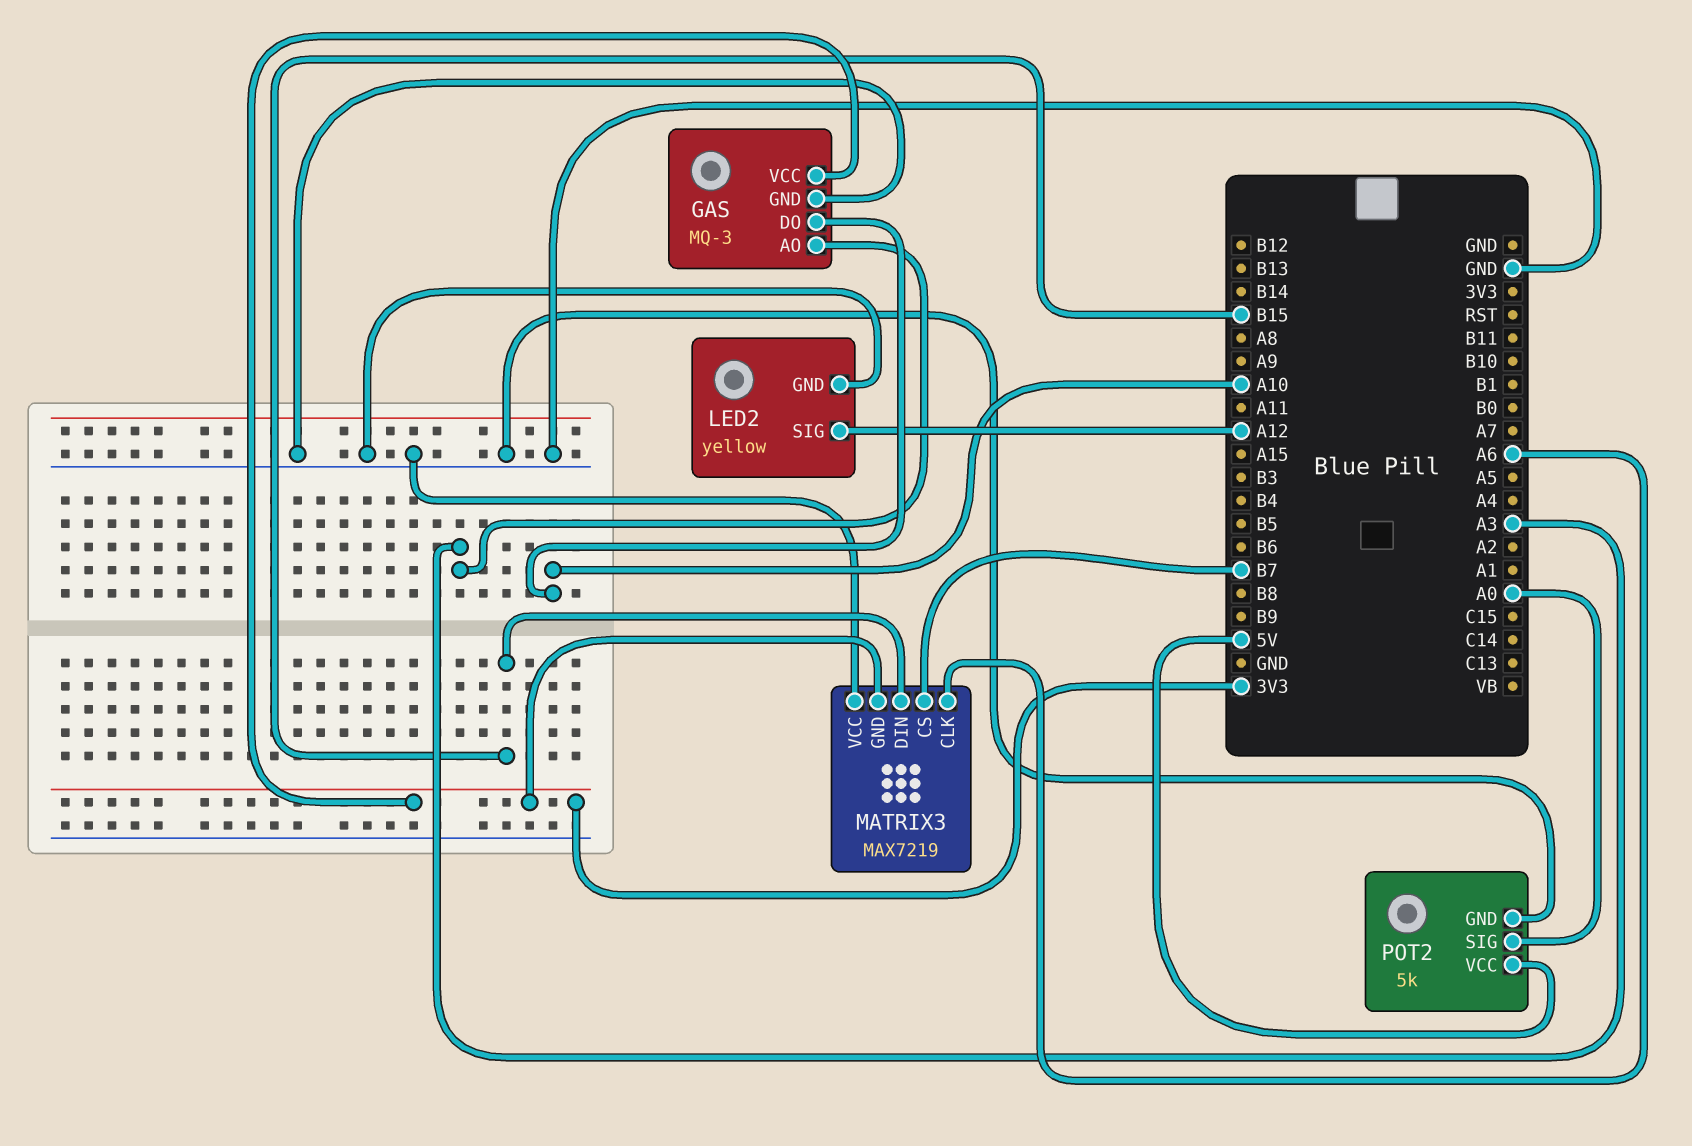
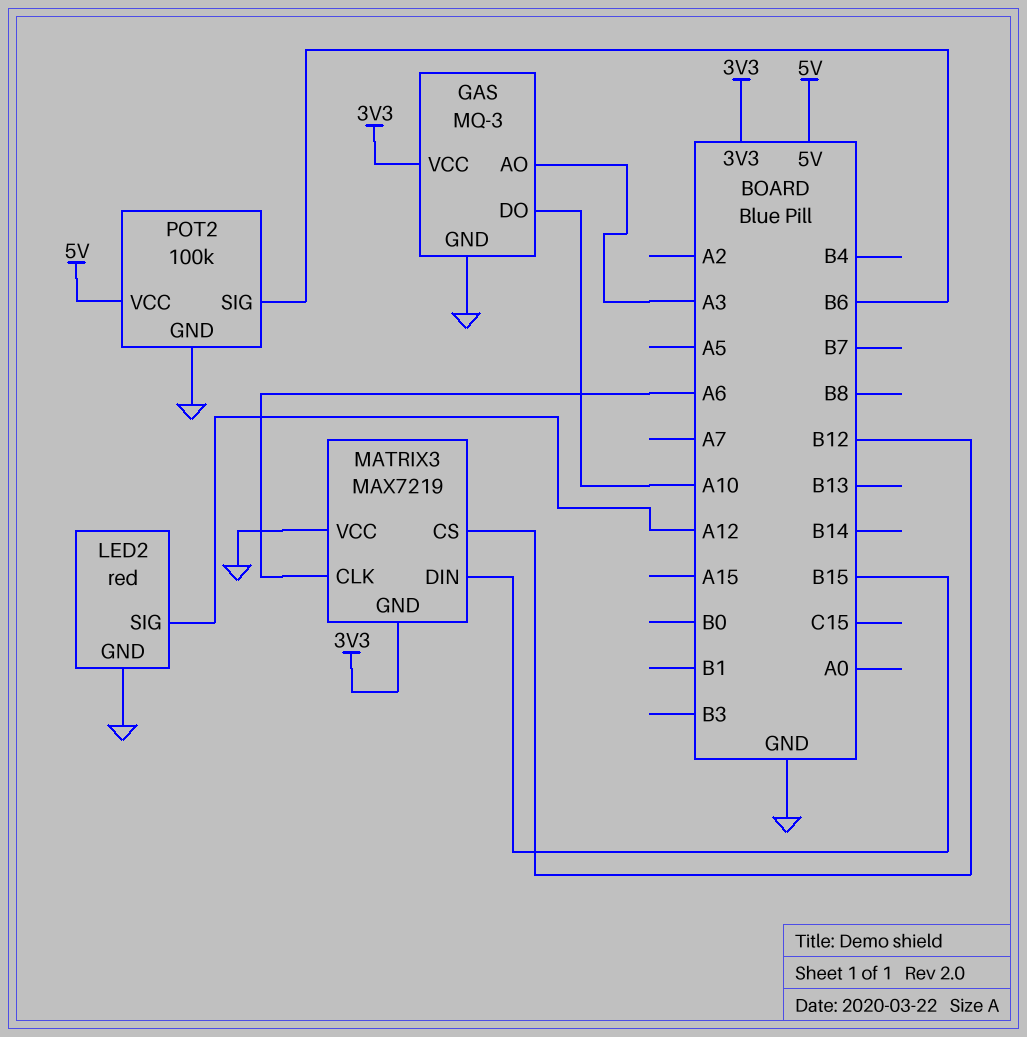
LED2: yellow -> red
MATRIX3 pin CS: B7 -> B12
POT2: 5k -> 100k
POT2 pin SIG: A0 -> B6

